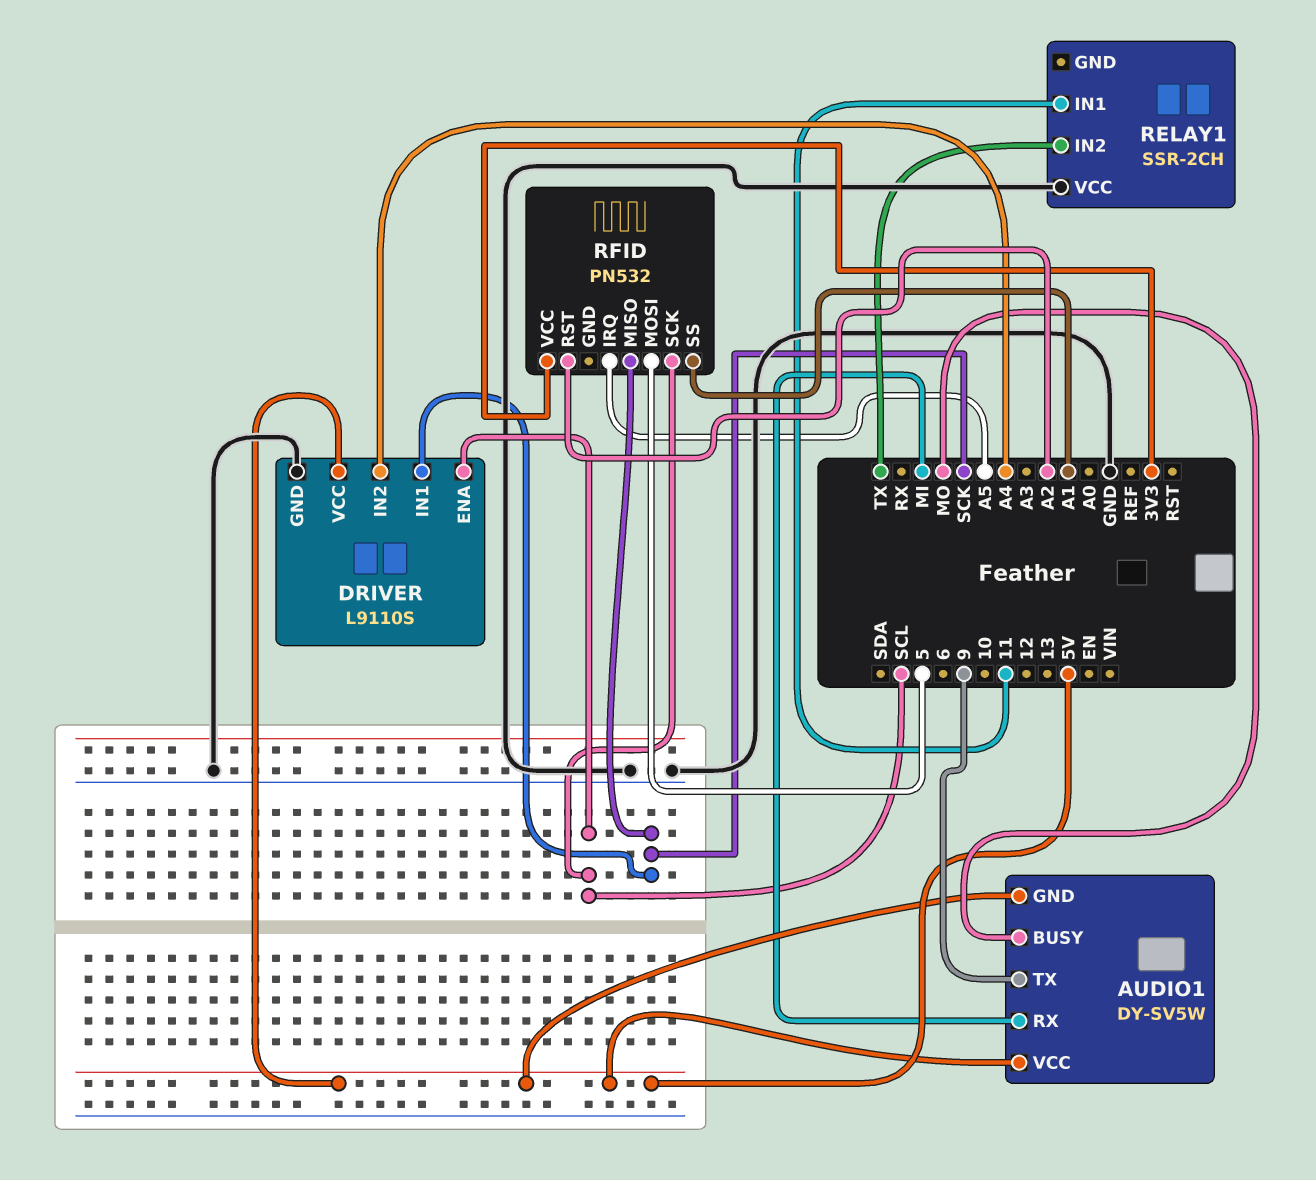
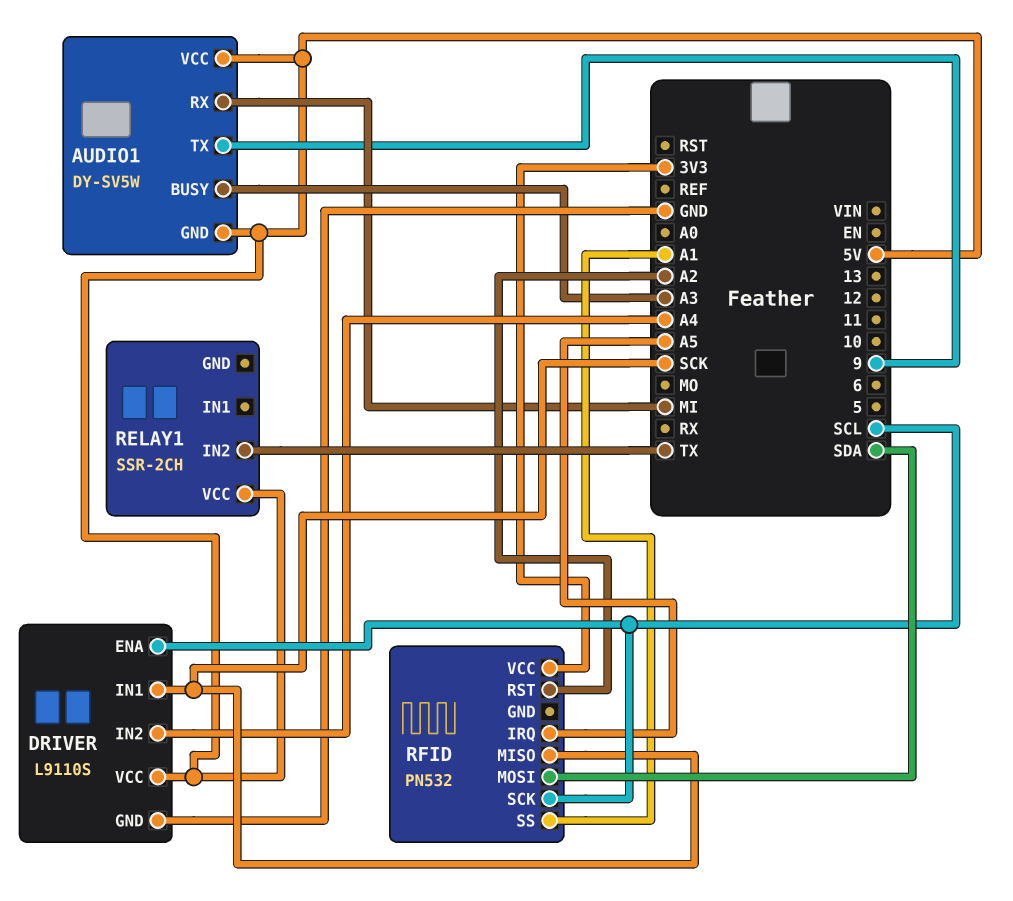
AUDIO1 pin BUSY: MO -> A3
RELAY1 pin IN1: 11 -> none
RELAY1 pin VCC: GND -> 5V
RFID pin MOSI: 5 -> SDA

